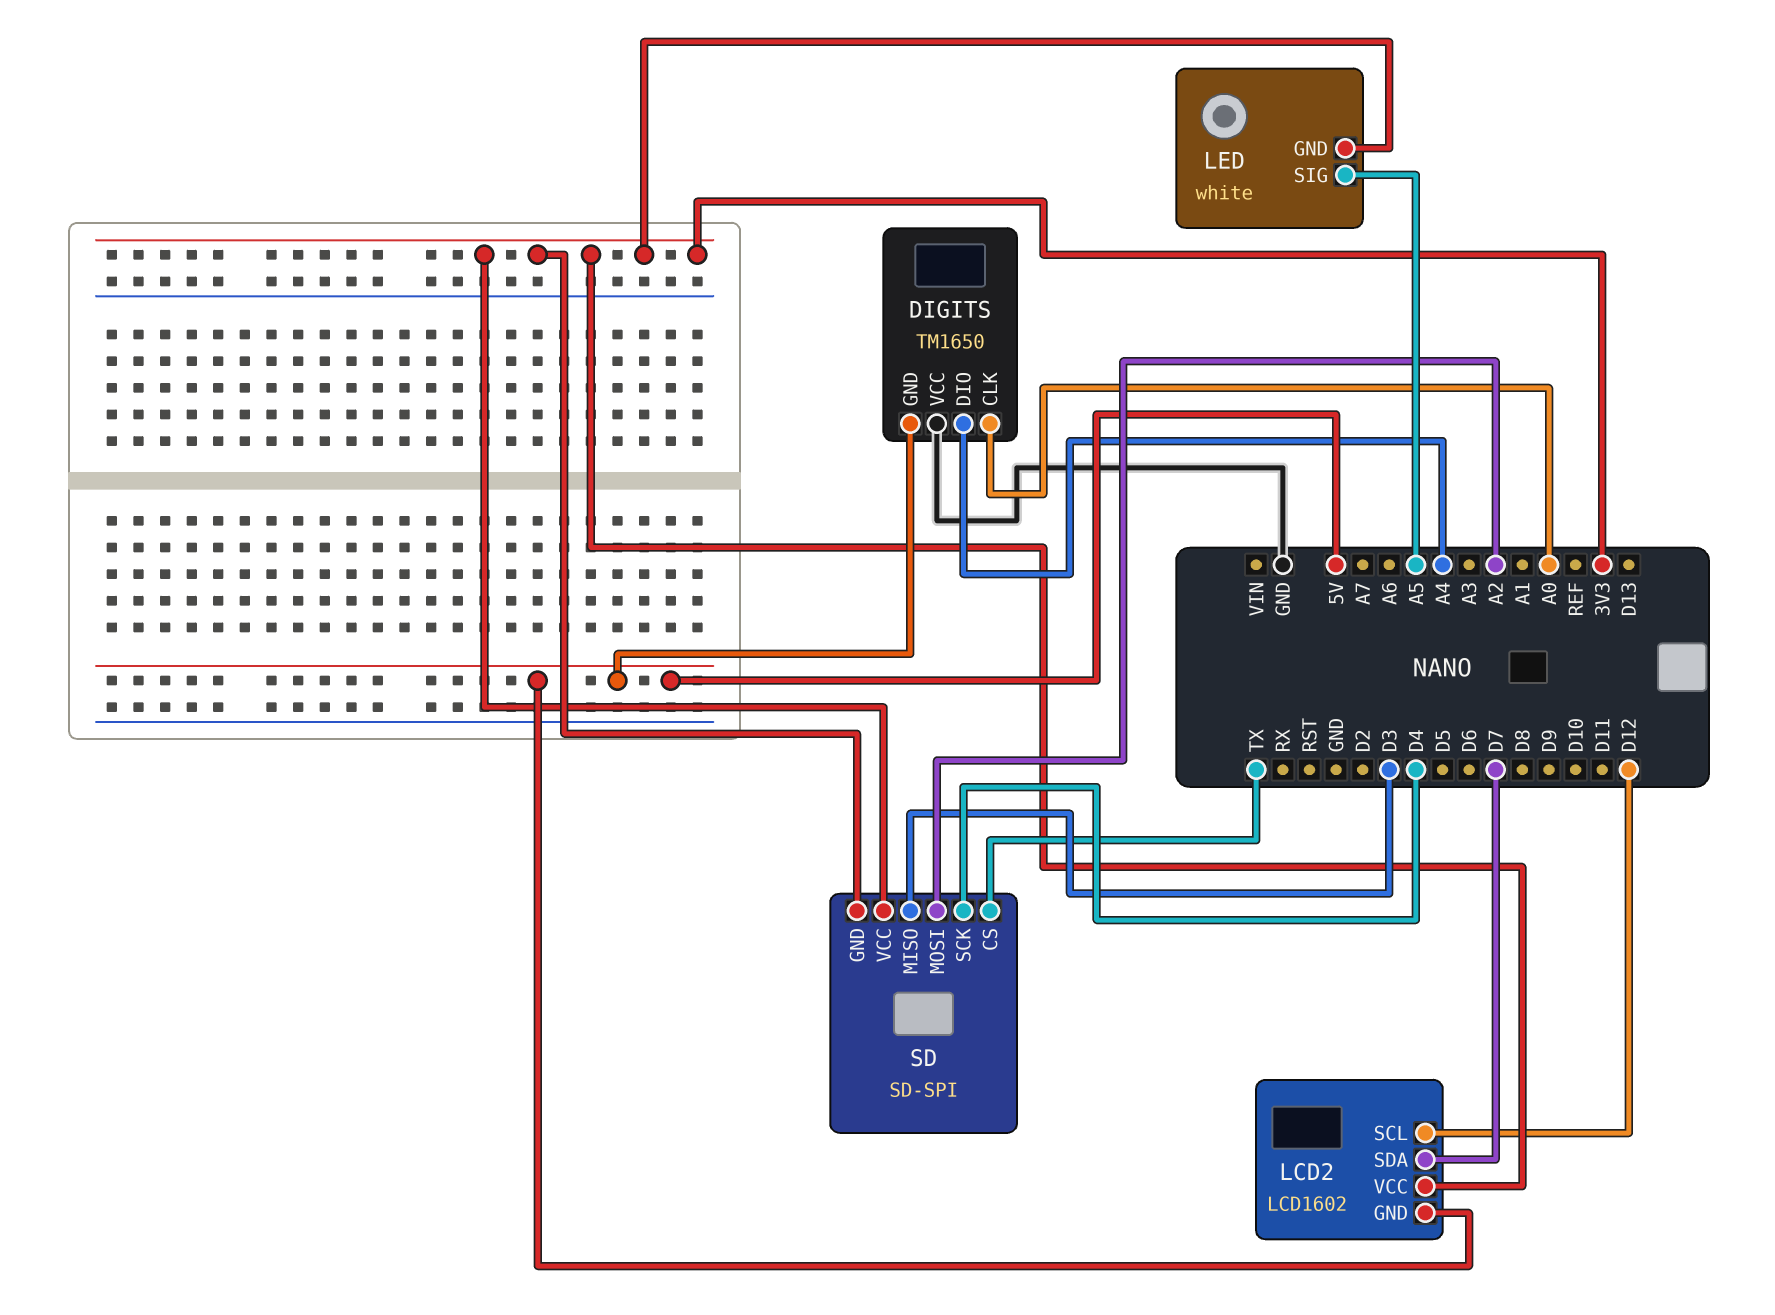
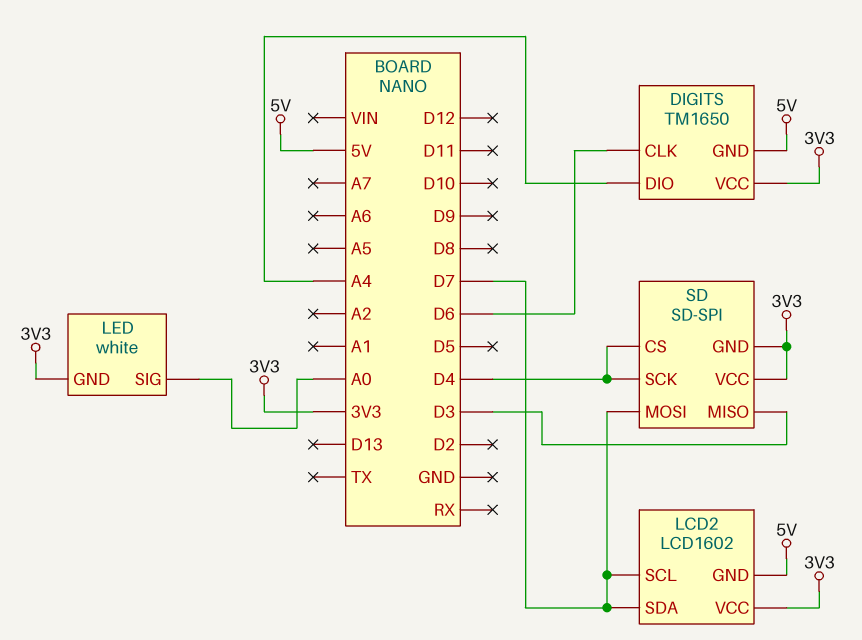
DIGITS pin CLK: A0 -> D6
DIGITS pin VCC: GND -> 3V3
LCD2 pin SCL: D12 -> D7
LED pin SIG: A5 -> A0
SD pin CS: TX -> D4
SD pin MOSI: A2 -> D7

